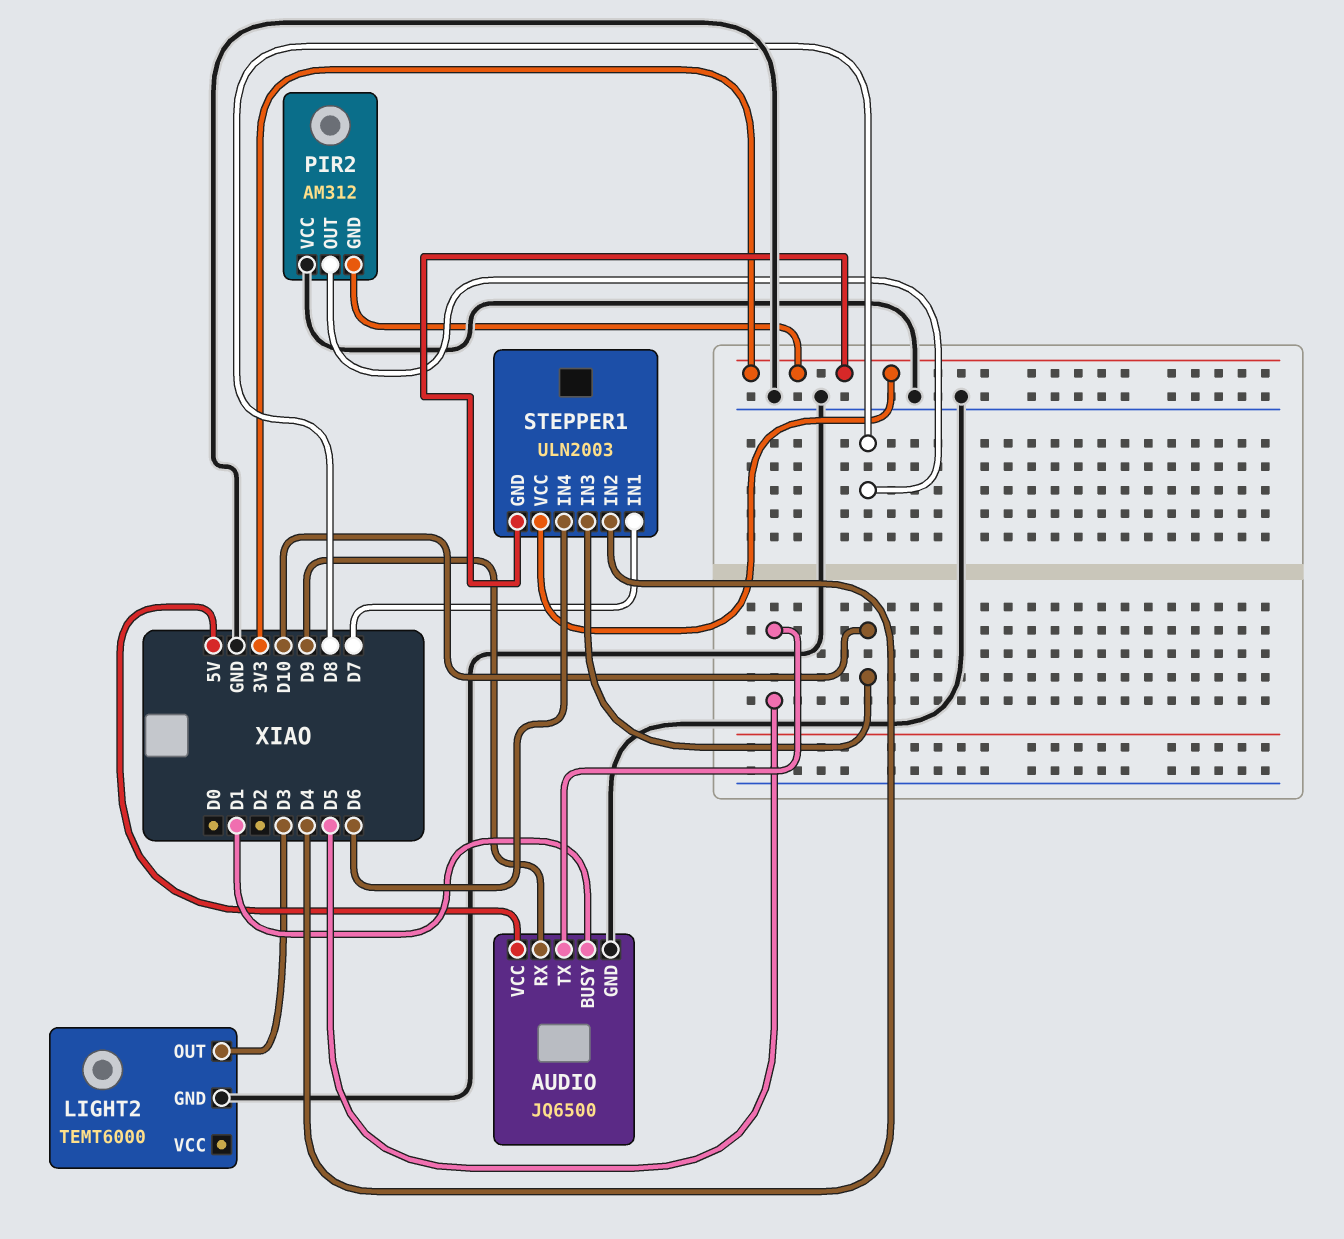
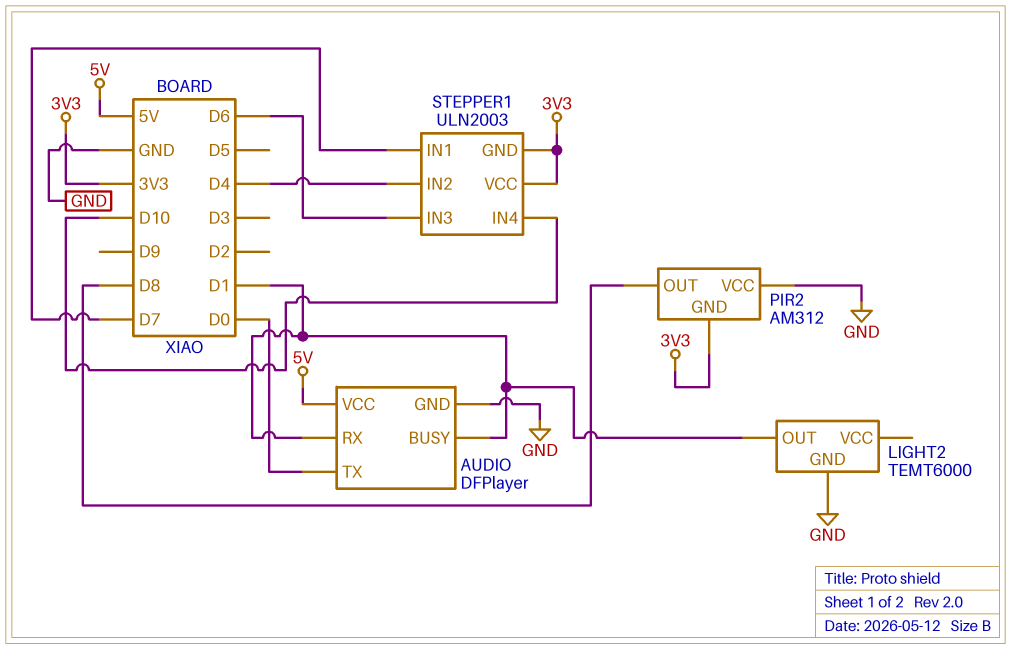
AUDIO: JQ6500 -> DFPlayer
AUDIO pin RX: D9 -> D1
AUDIO pin TX: D5 -> D0
LIGHT2 pin OUT: D3 -> D1
STEPPER1 pin IN3: D10 -> D6
STEPPER1 pin IN4: D6 -> D10

